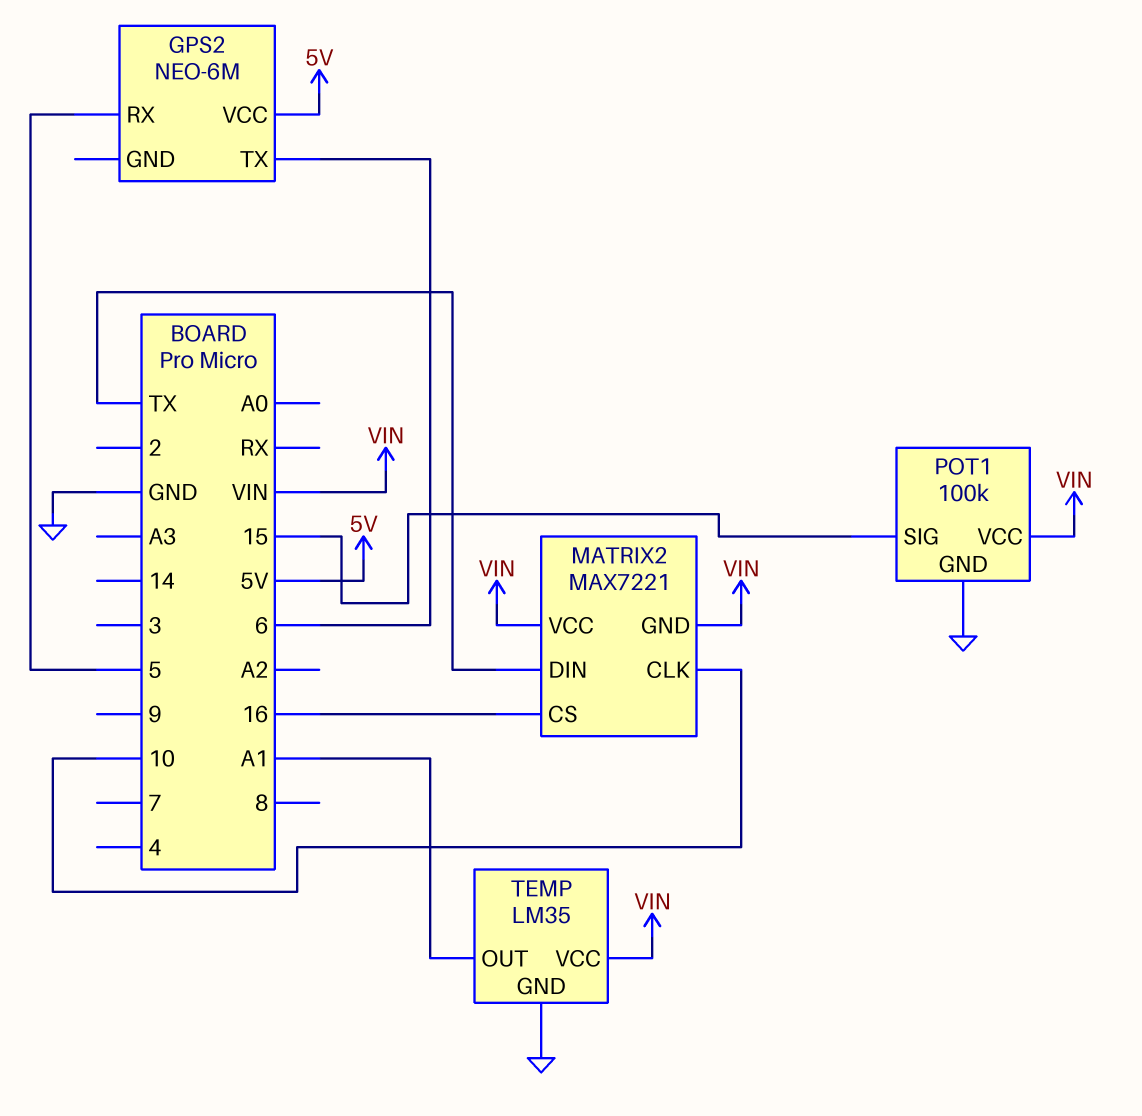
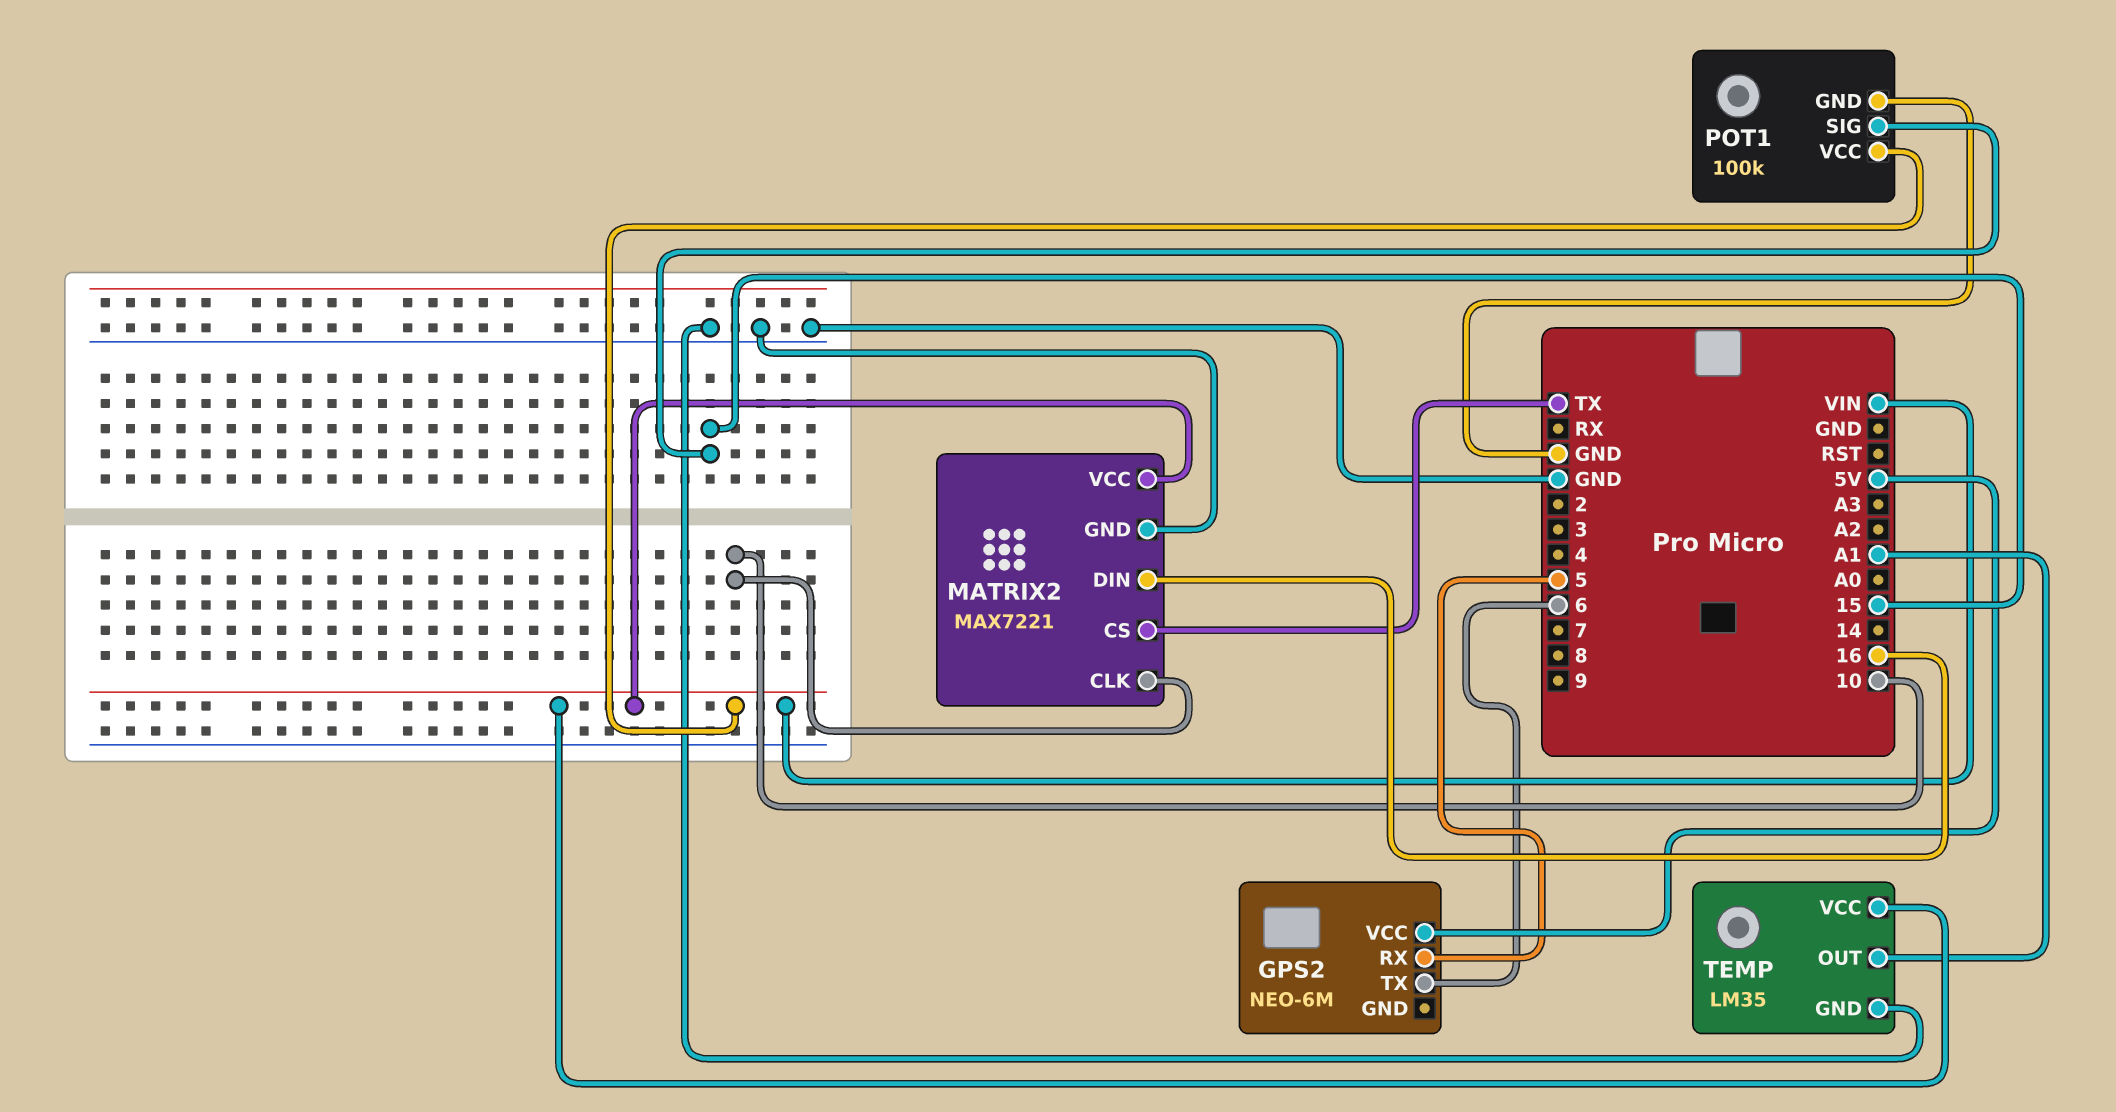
MATRIX2 pin CS: 16 -> TX
MATRIX2 pin DIN: TX -> 16
MATRIX2 pin GND: VIN -> GND

